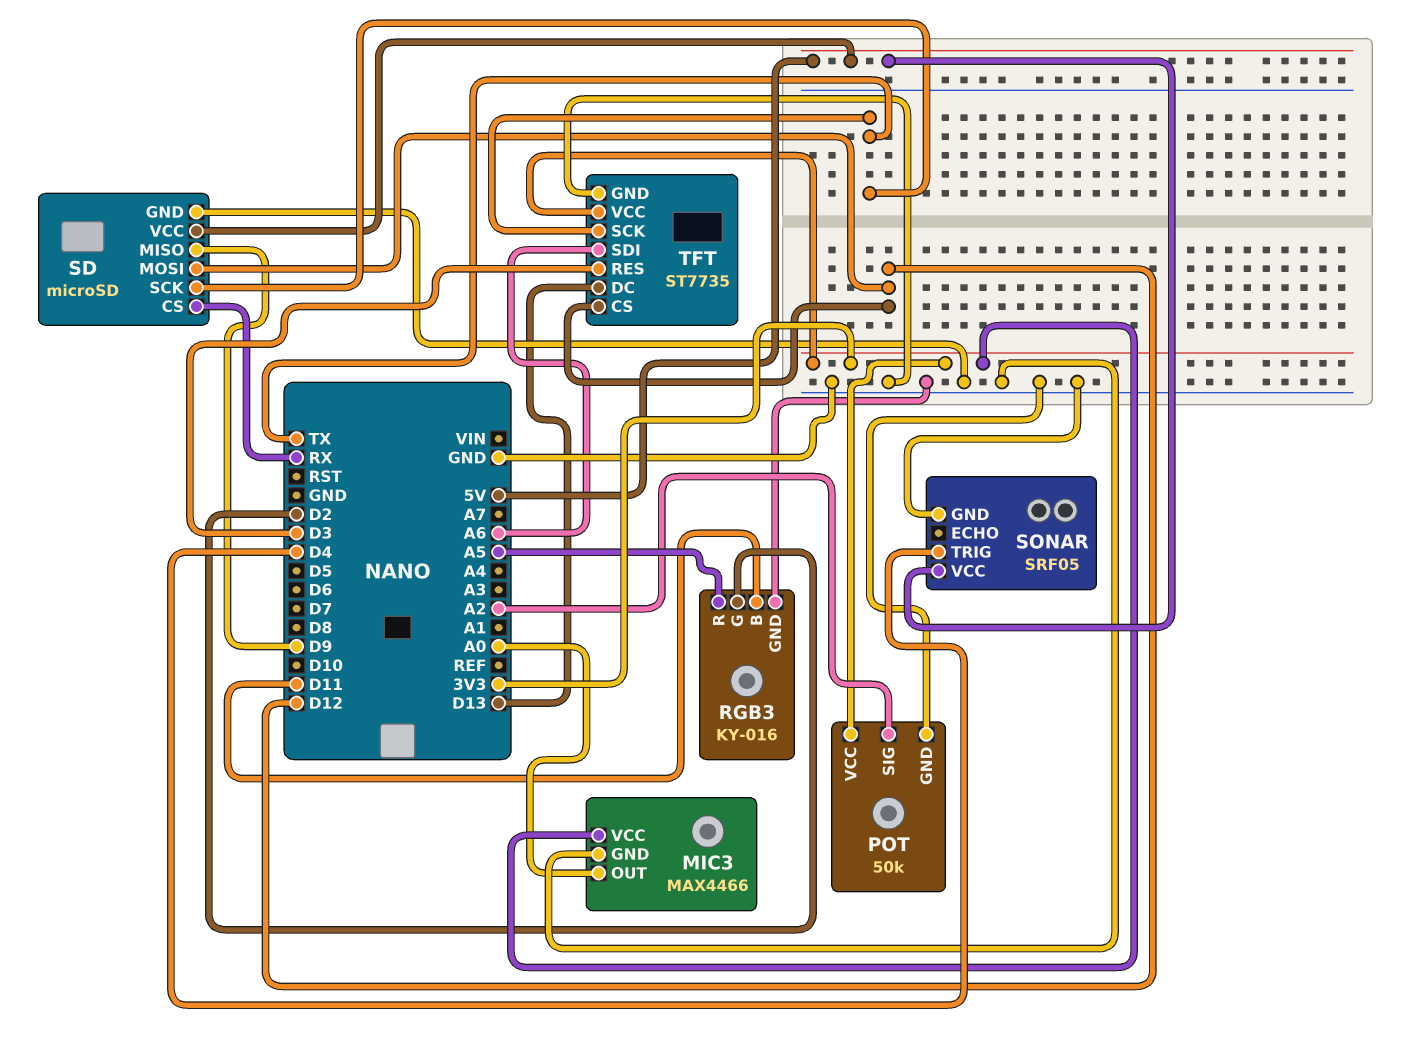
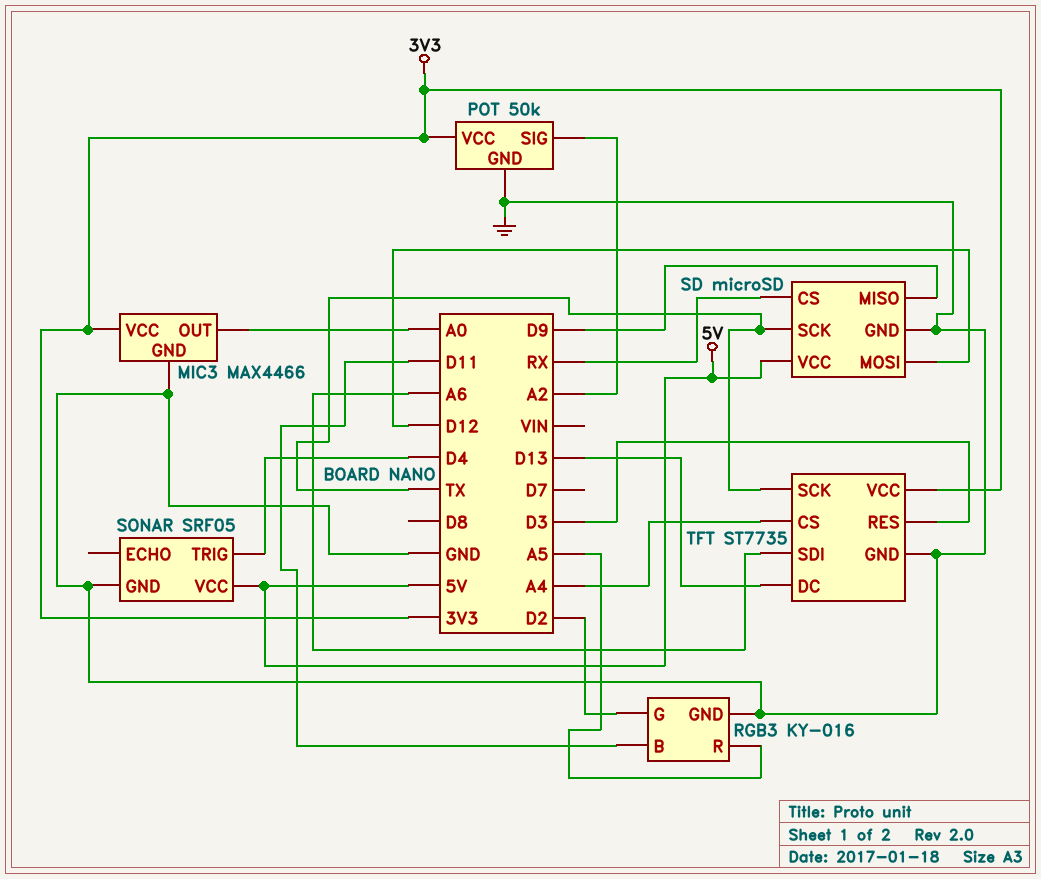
TFT pin CS: D12 -> A4

